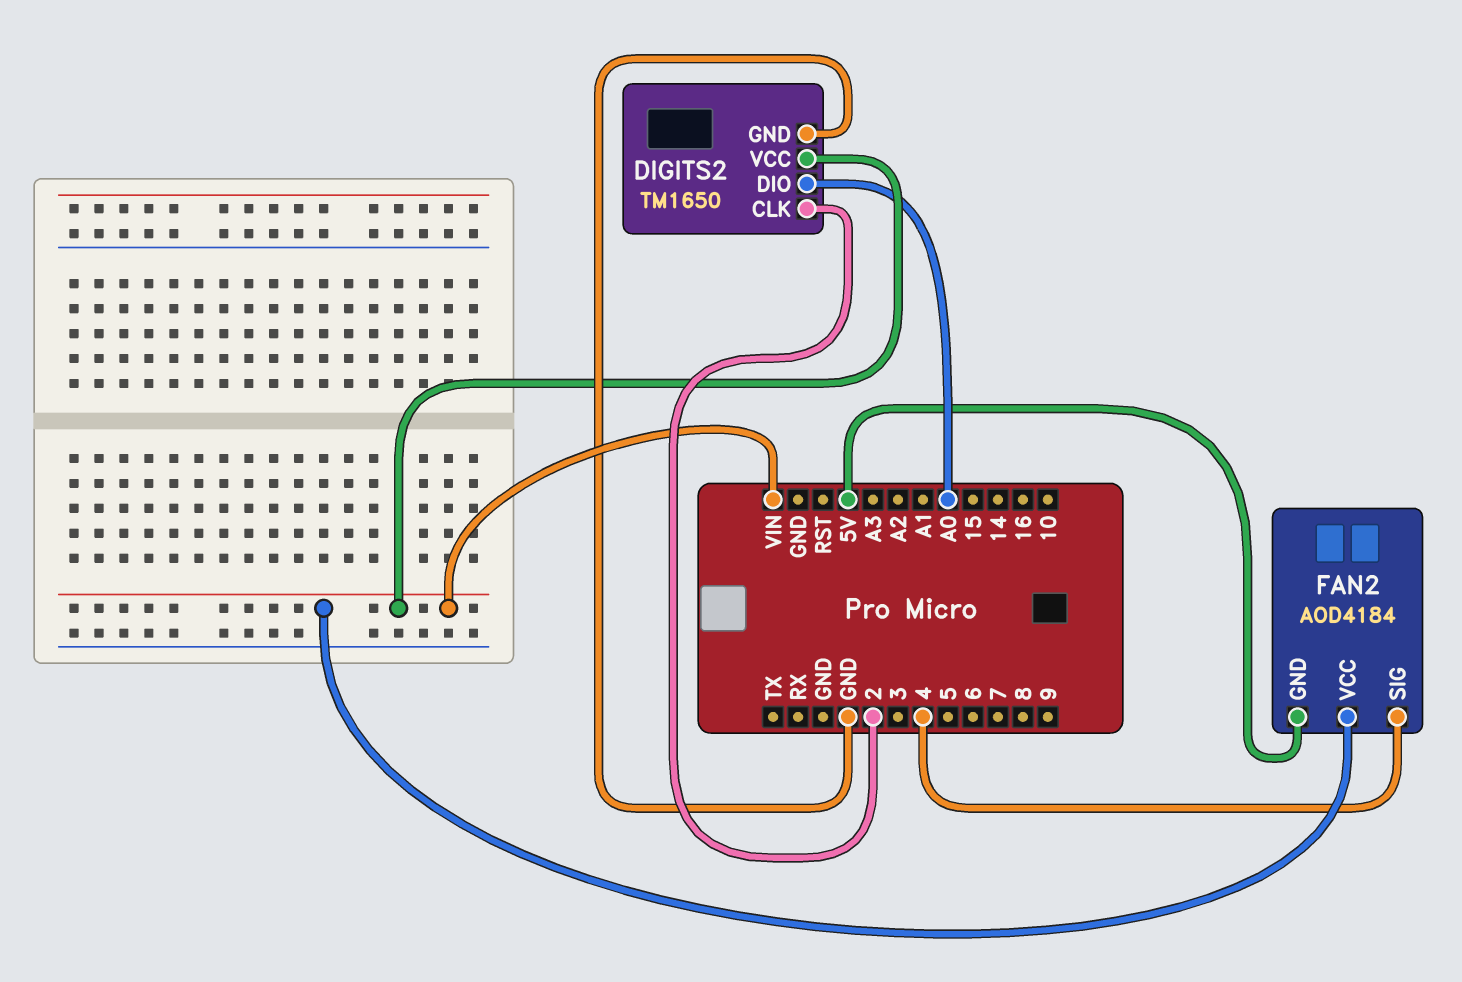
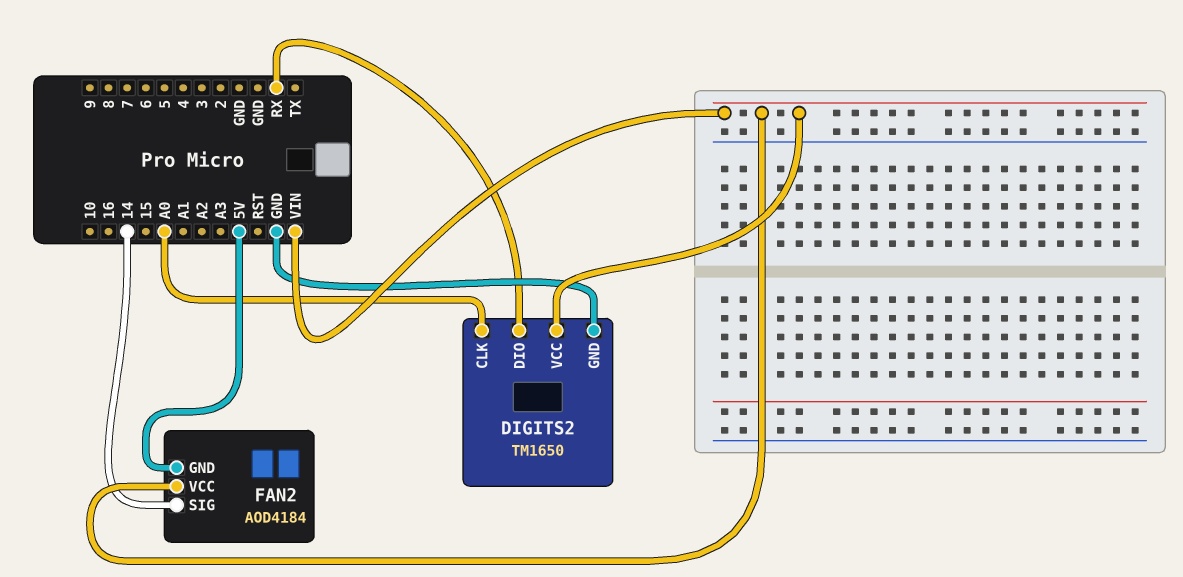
DIGITS2 pin CLK: 2 -> A0
DIGITS2 pin DIO: A0 -> RX
FAN2 pin SIG: 4 -> 14

